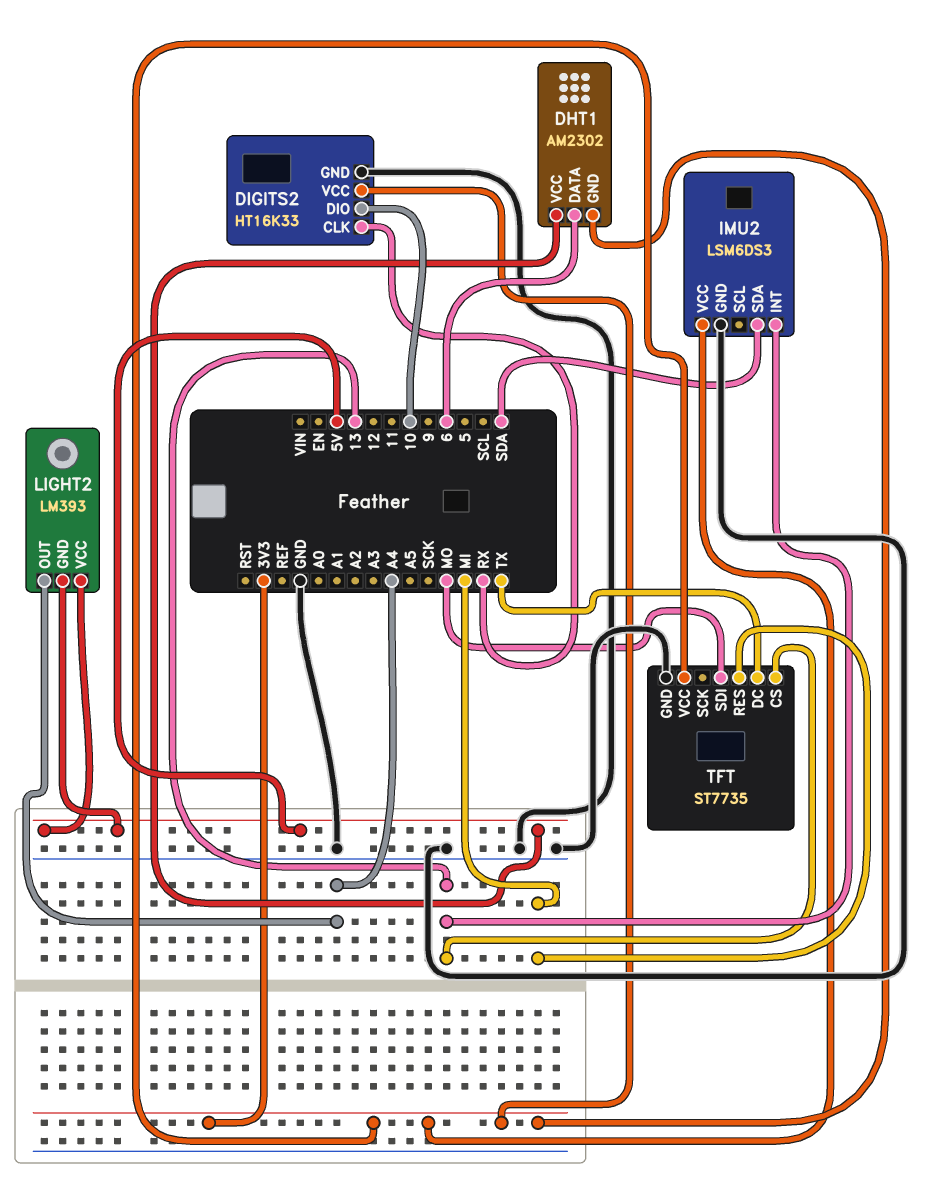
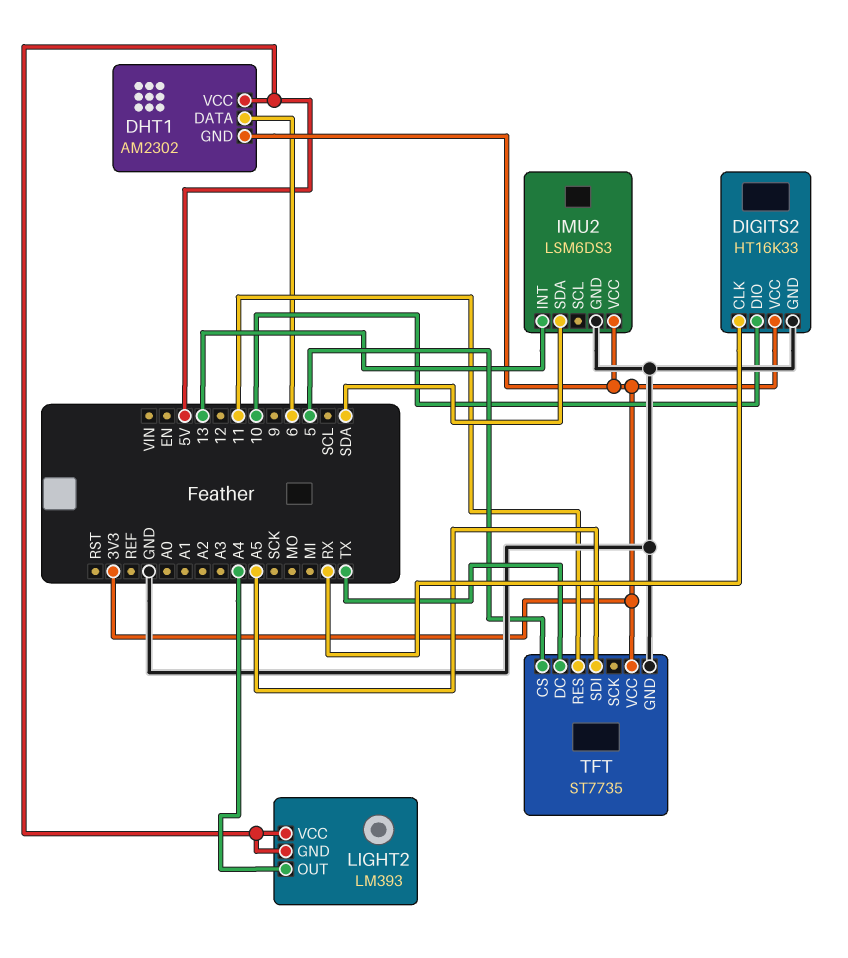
TFT pin CS: 13 -> 5
TFT pin RES: MI -> 11
TFT pin SDI: MO -> A5

